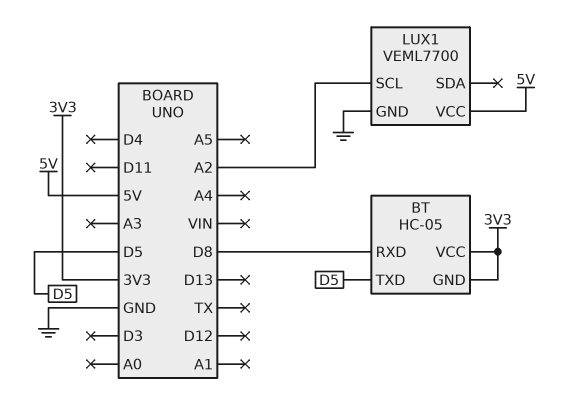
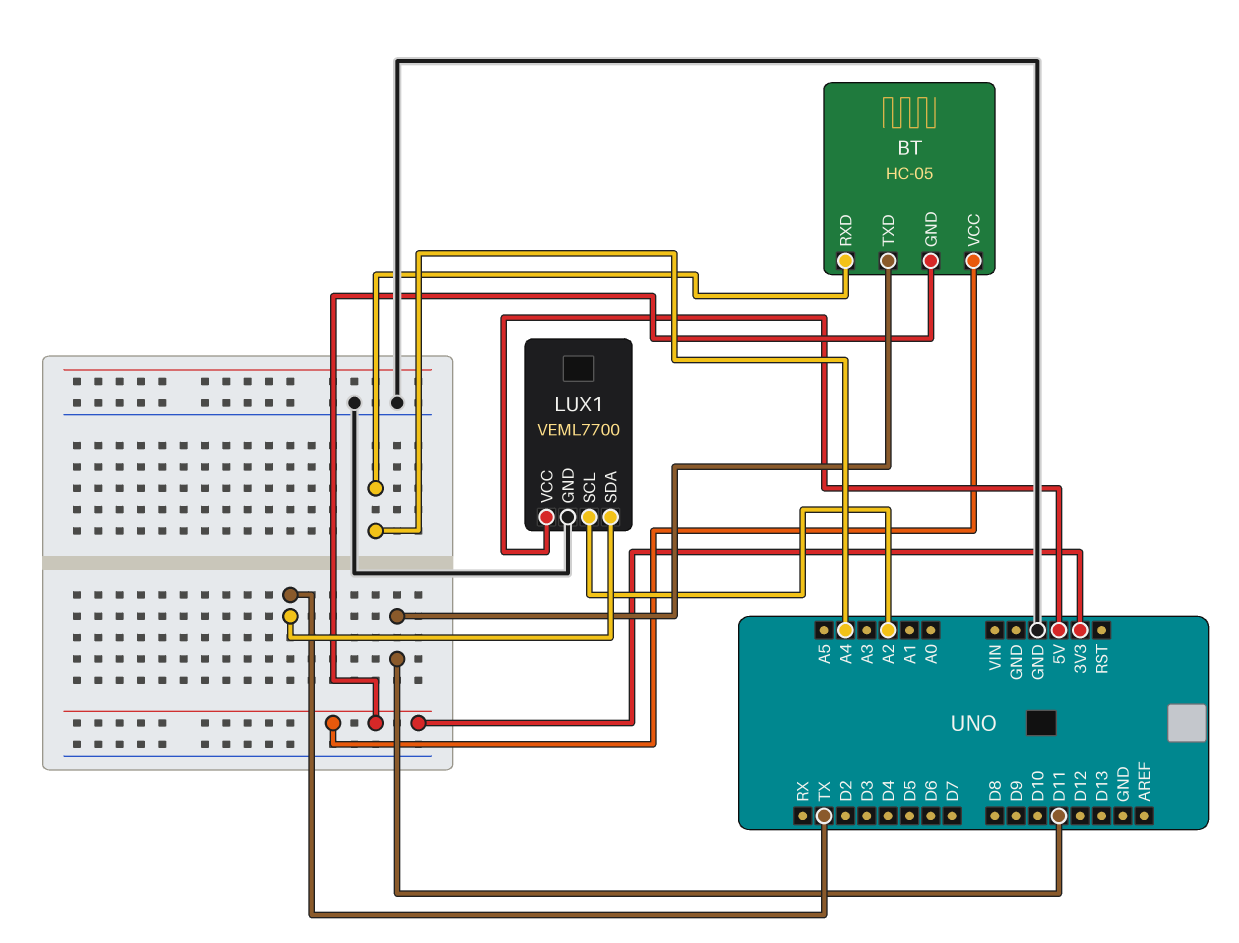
BT pin RXD: D8 -> A4
BT pin TXD: D5 -> D11
LUX1 pin SDA: none -> TX

